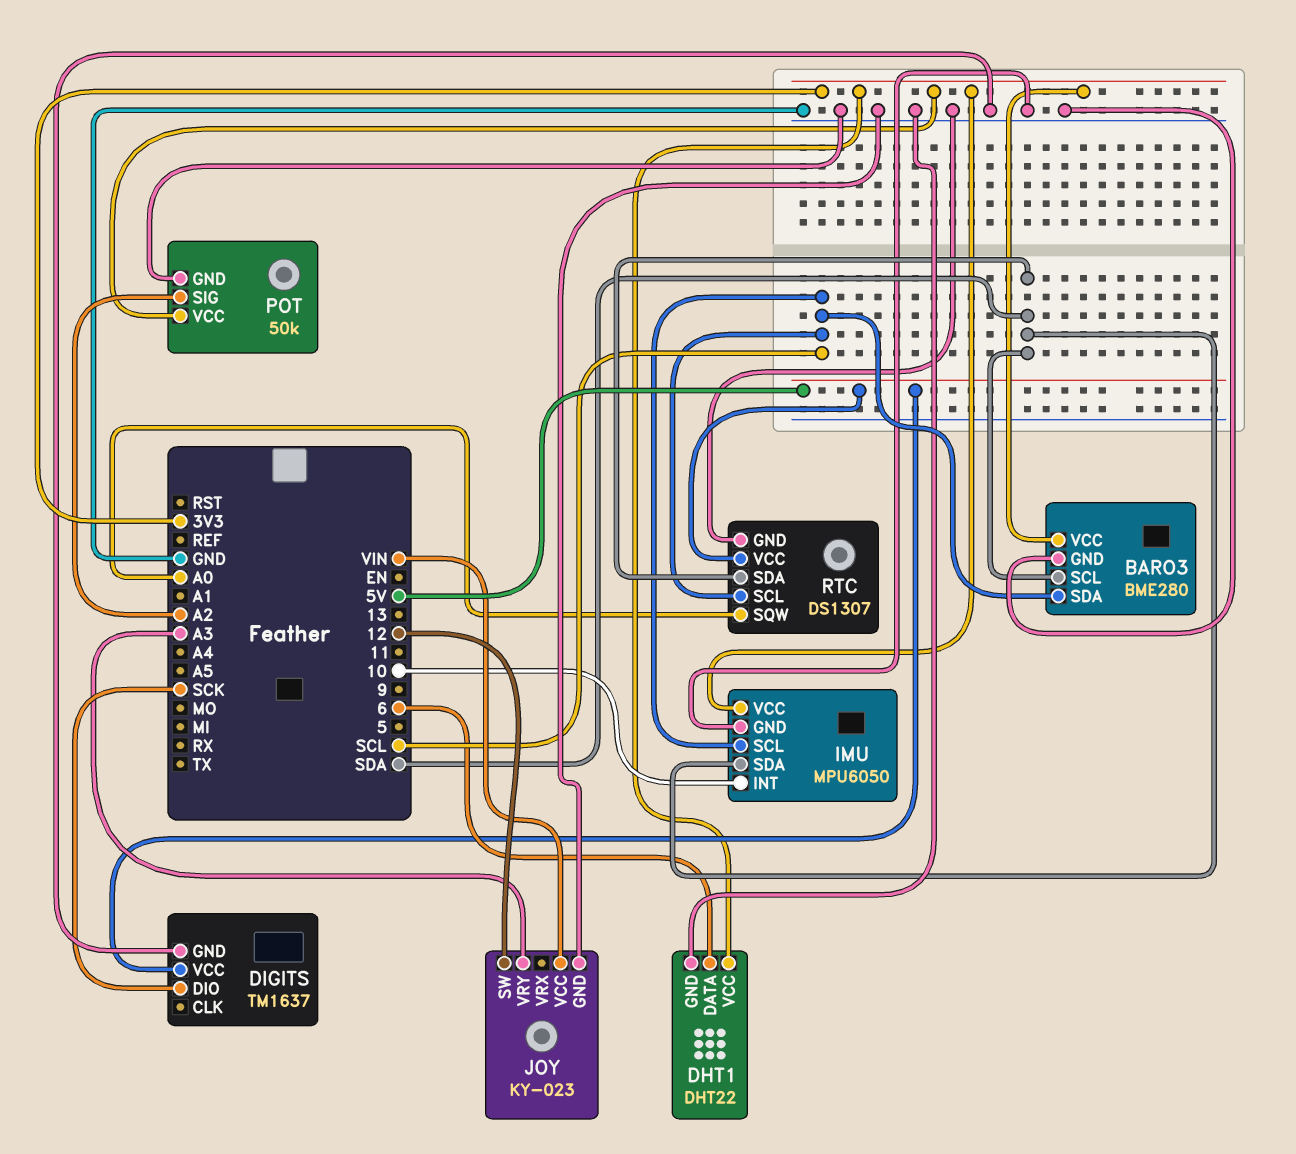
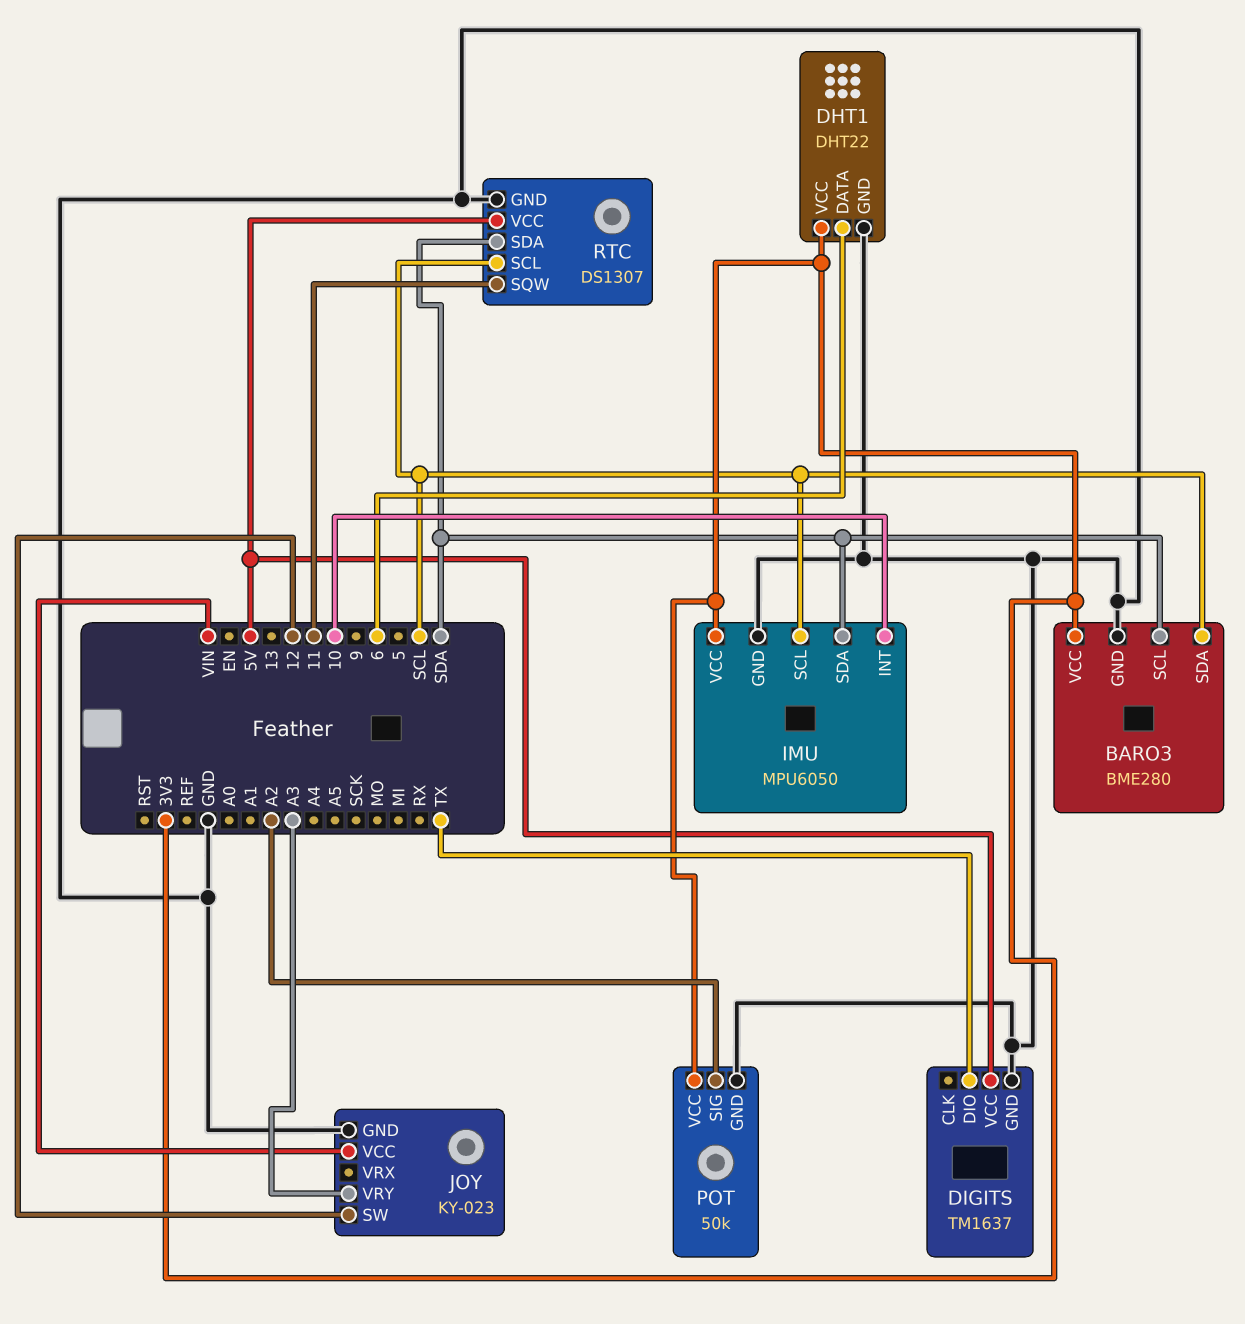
DIGITS pin DIO: SCK -> TX
RTC pin SQW: A0 -> 11

